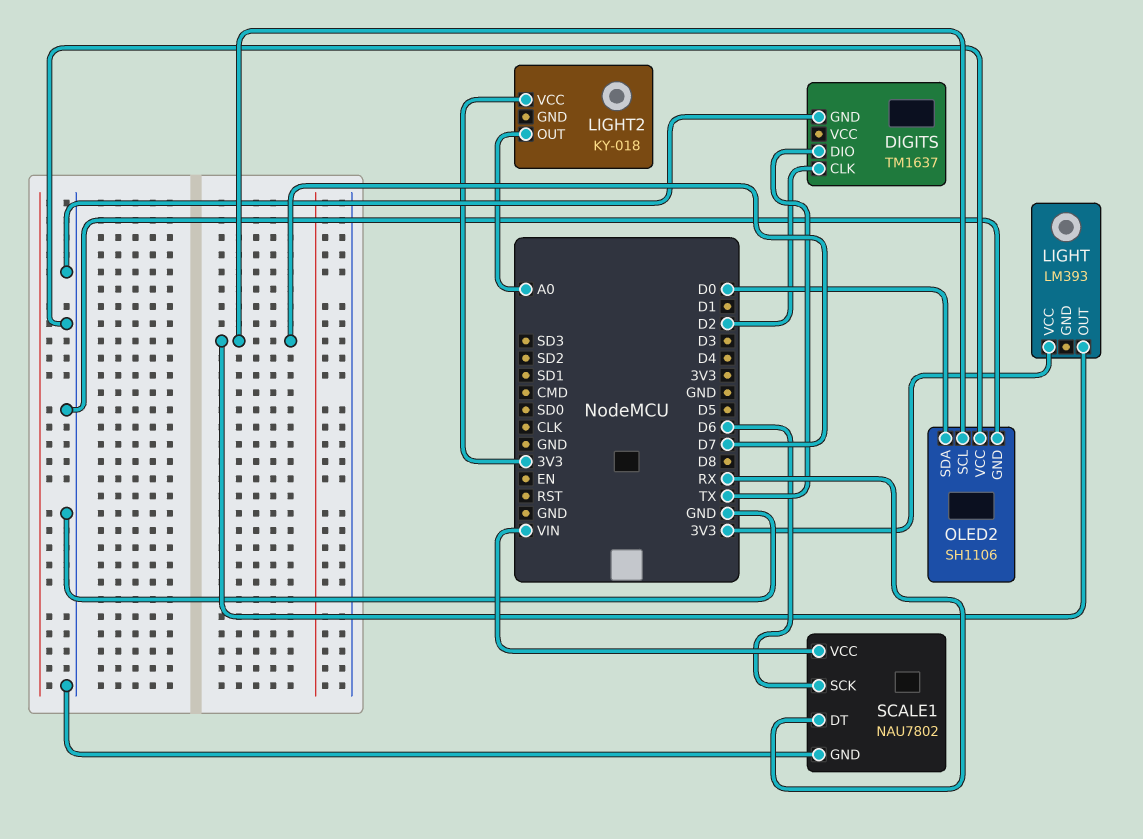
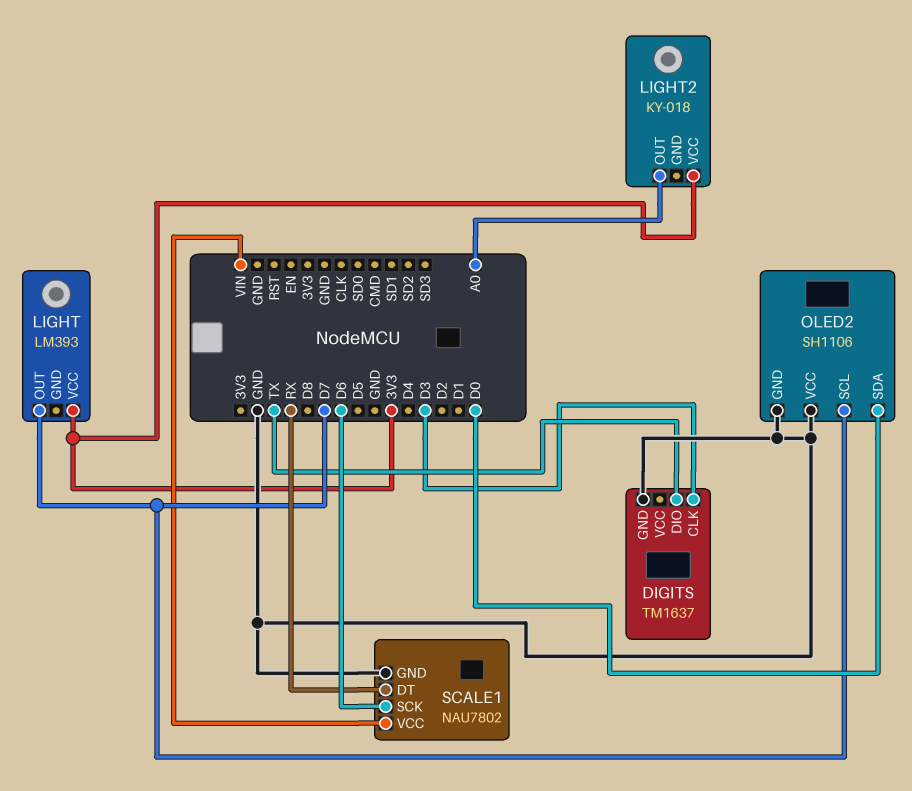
DIGITS pin CLK: D2 -> D3

